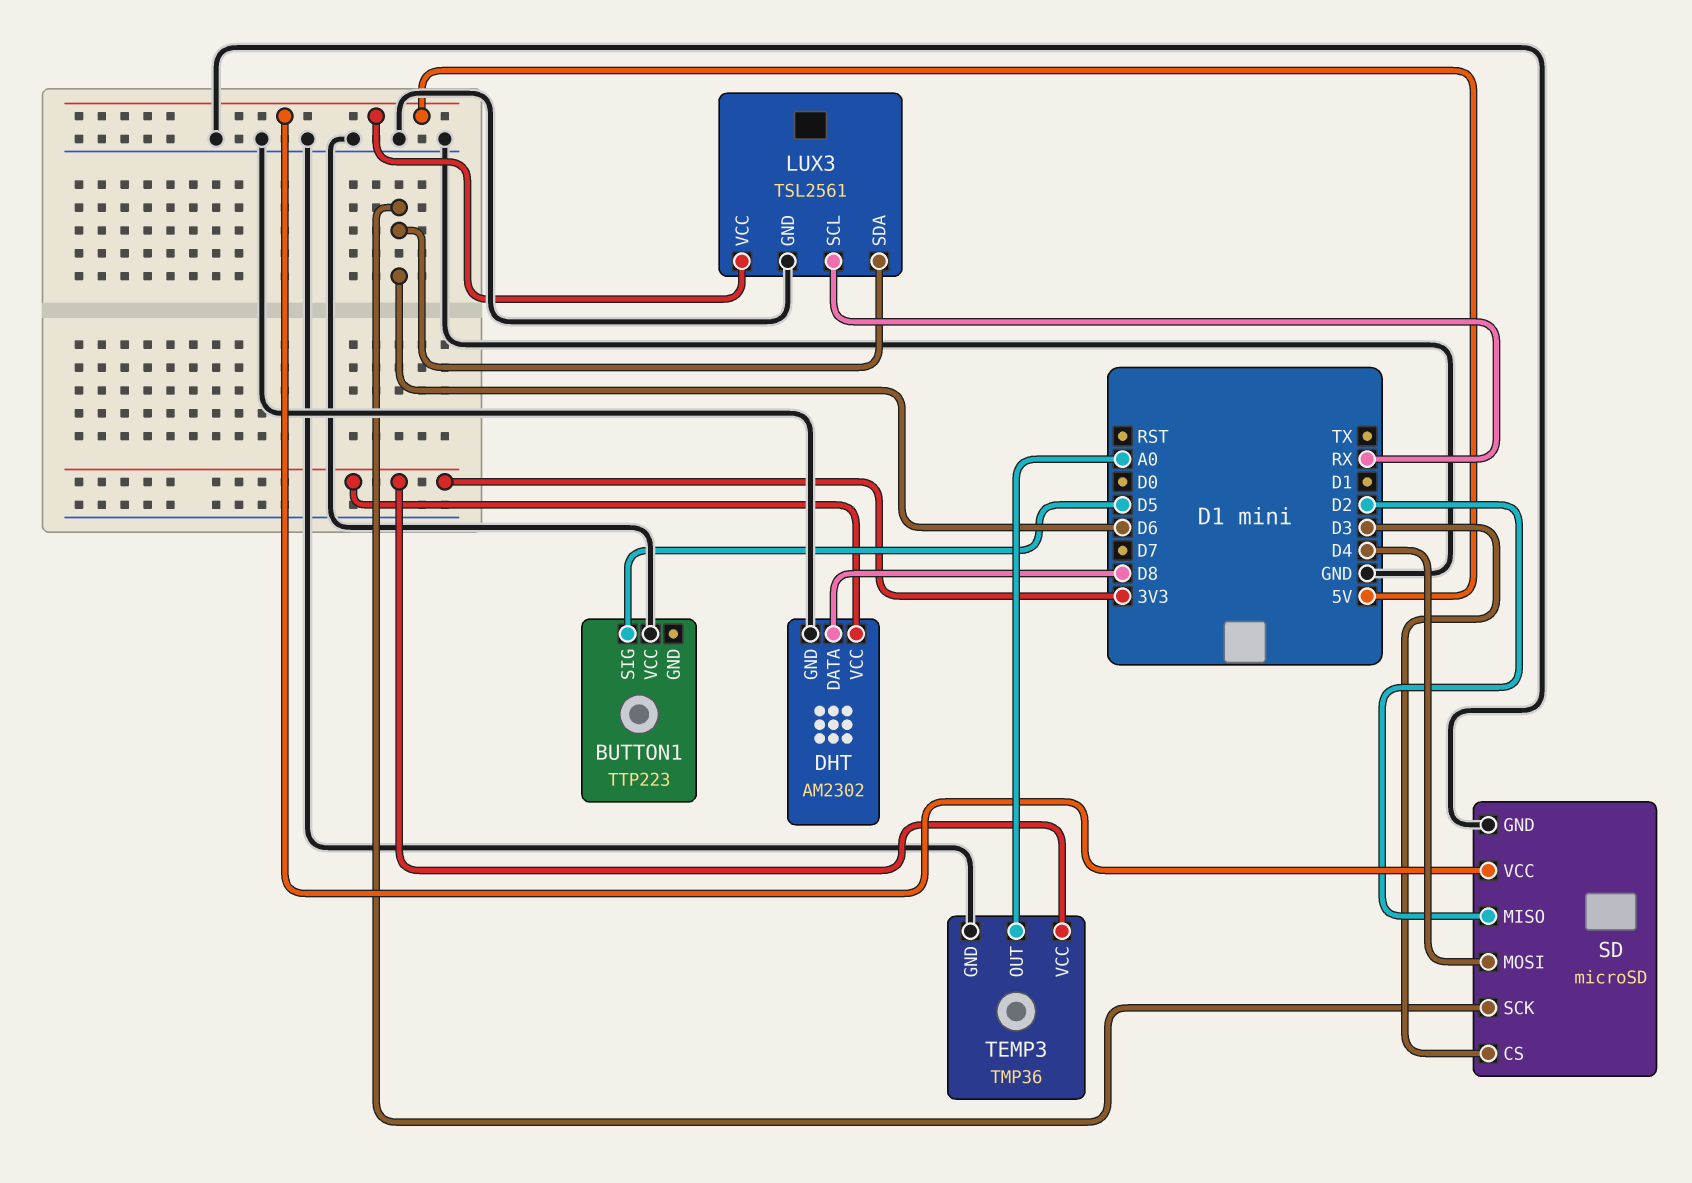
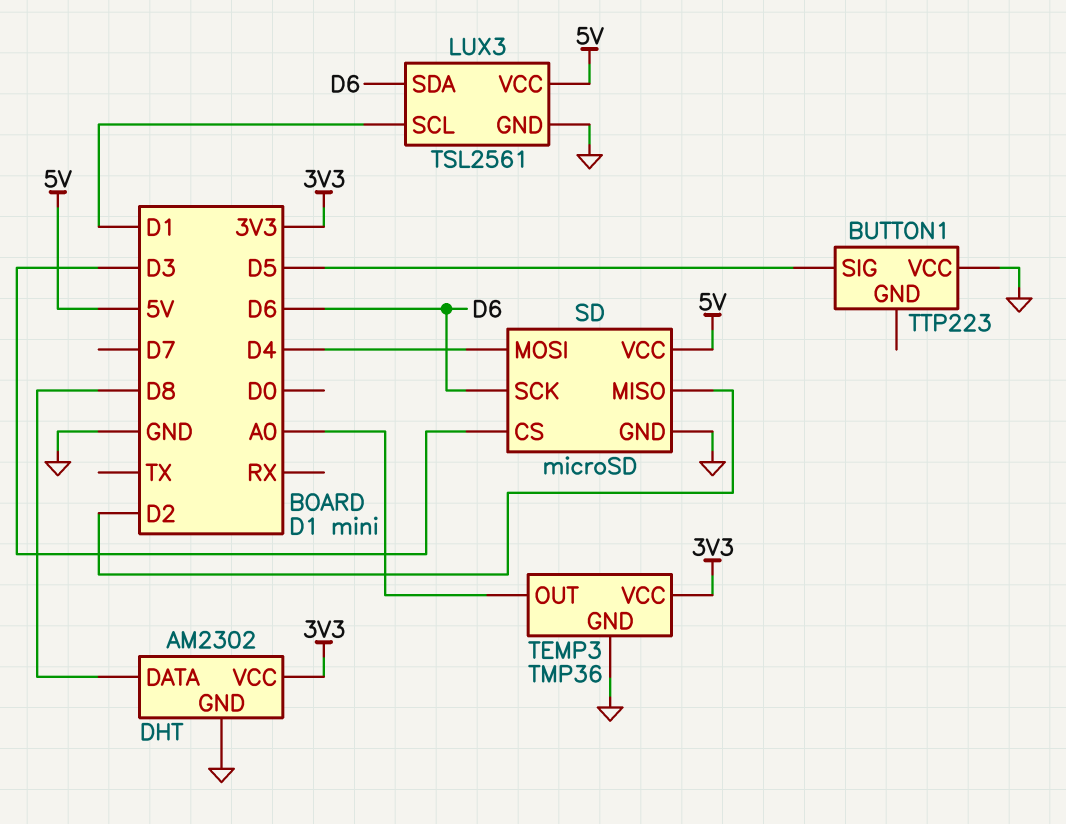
LUX3 pin SCL: RX -> D1

